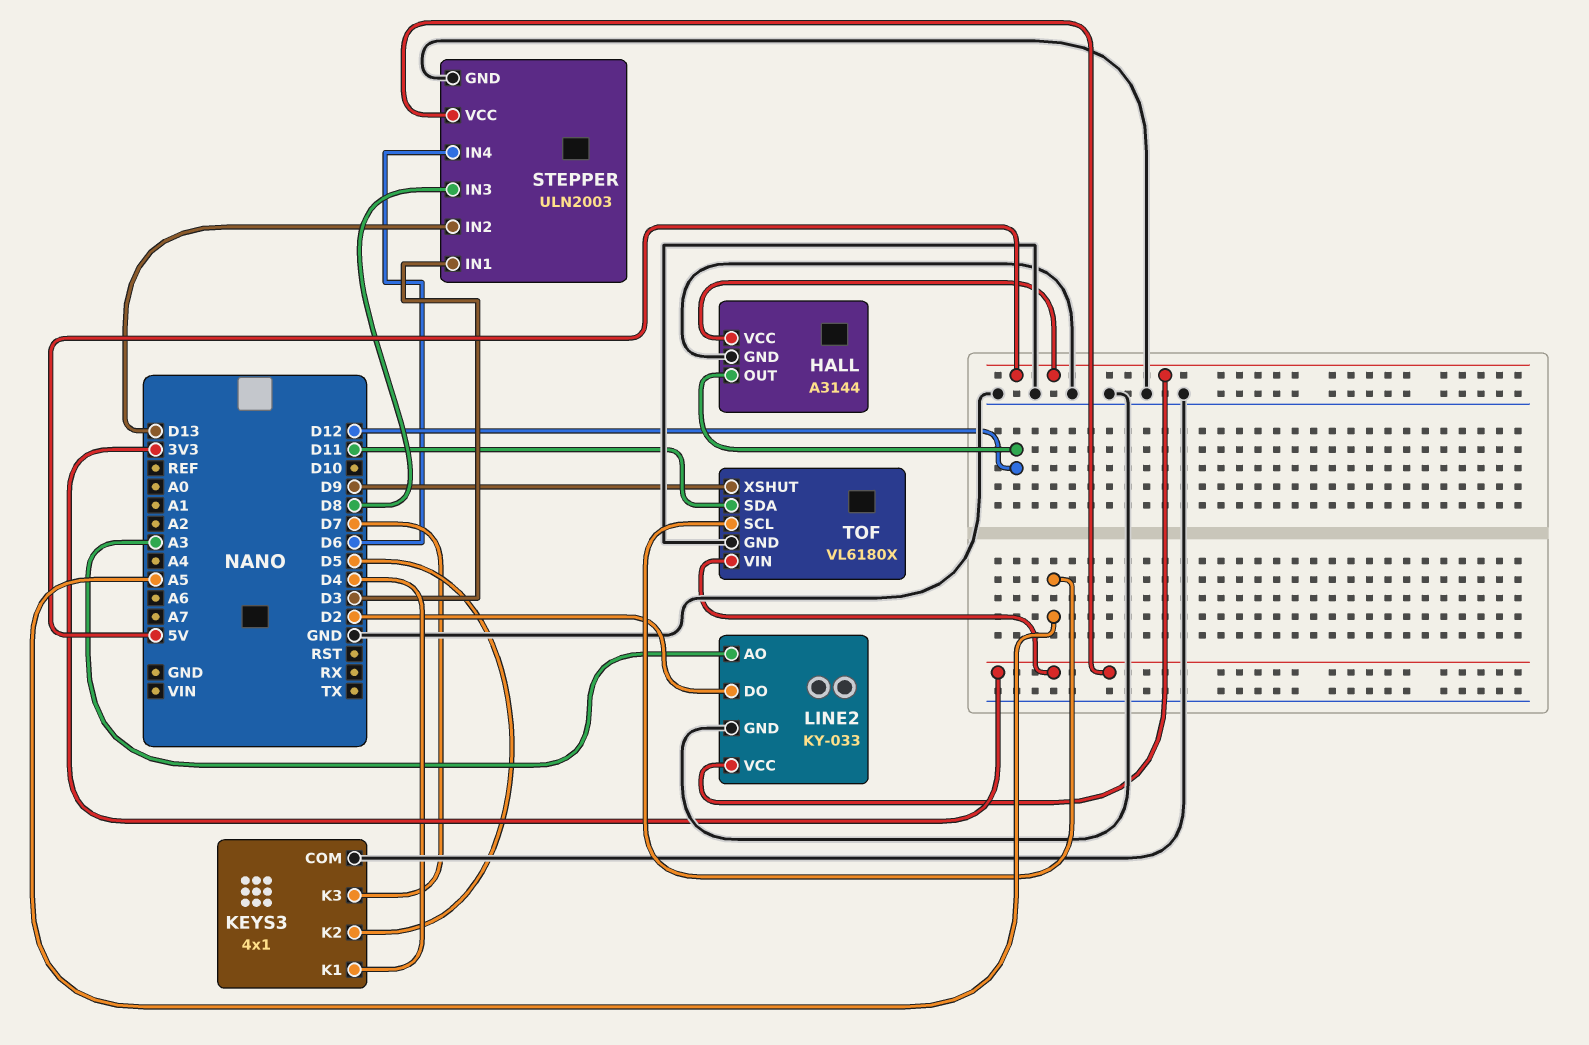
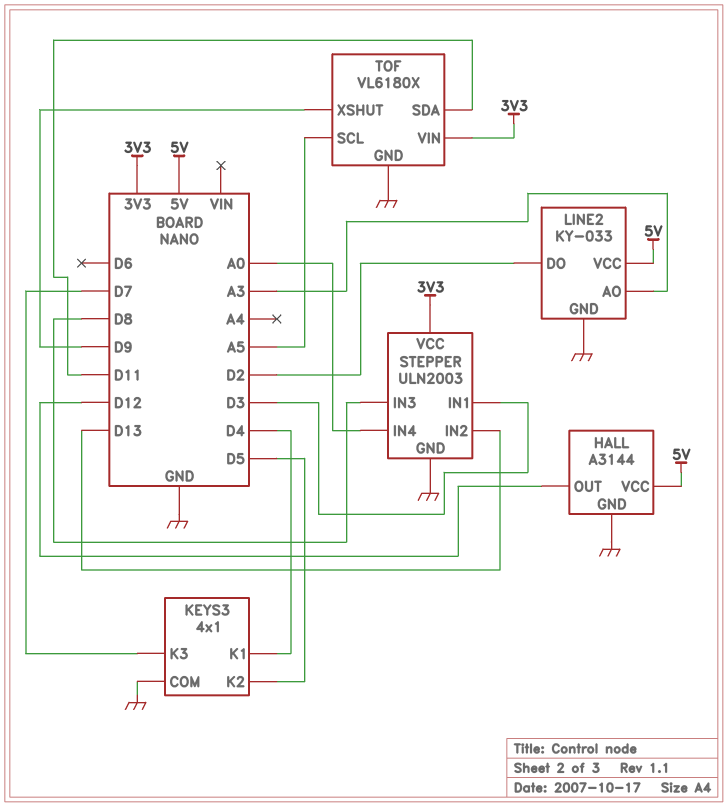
STEPPER pin IN4: D6 -> A0

